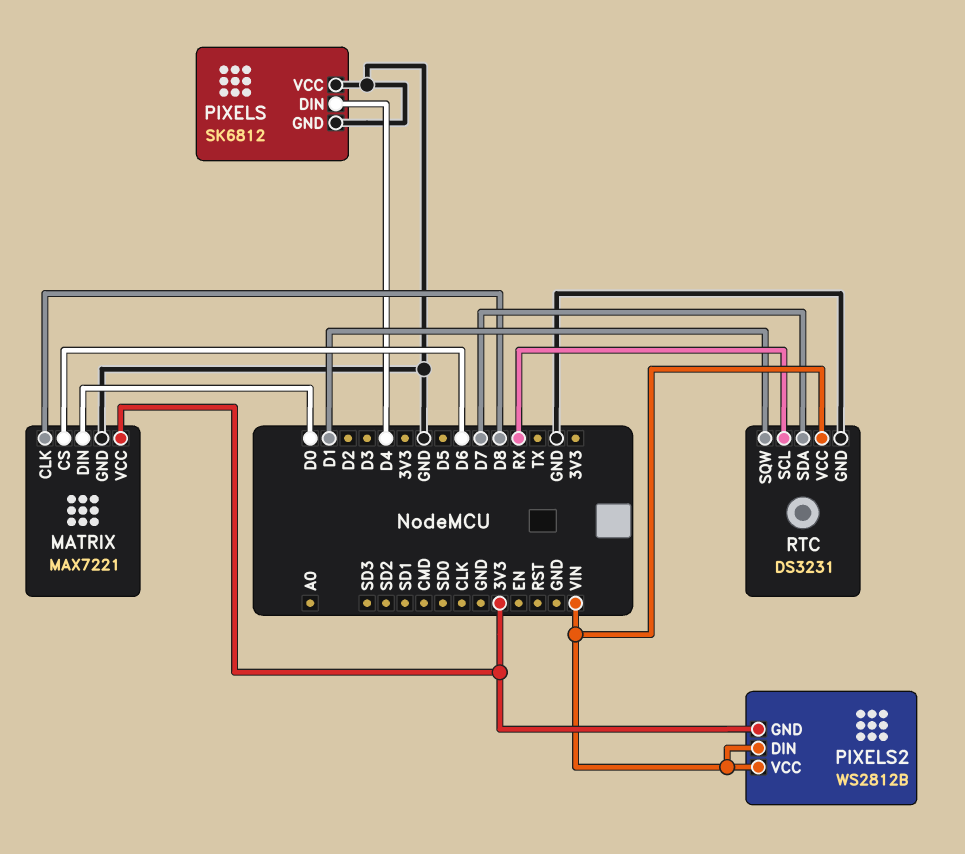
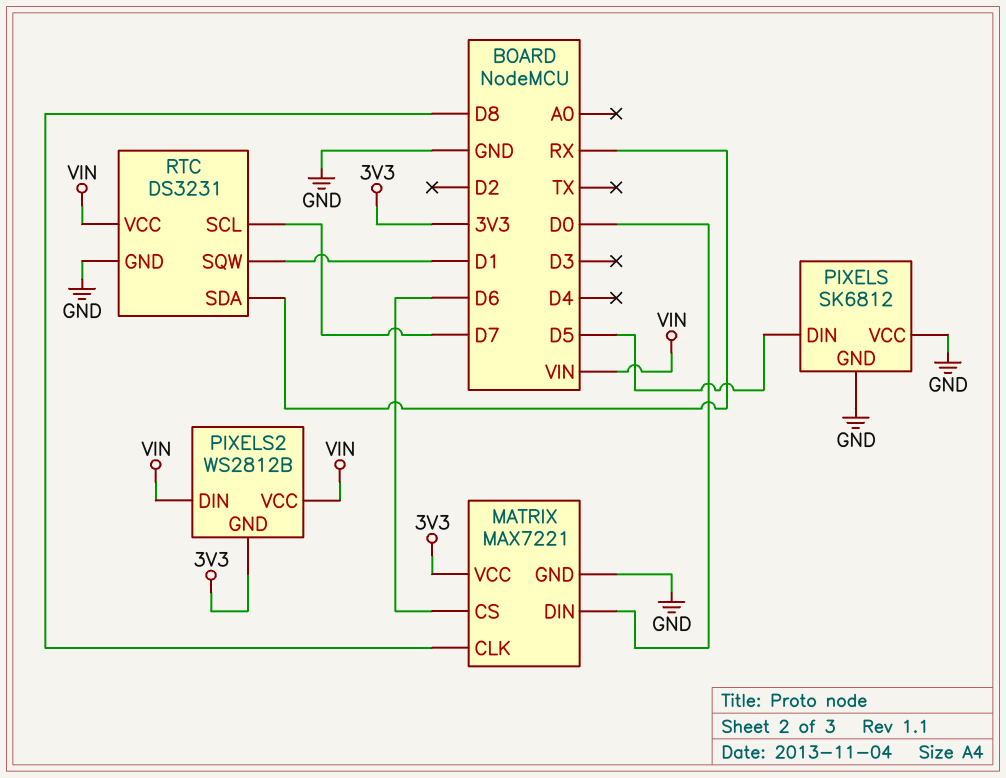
PIXELS pin DIN: D4 -> D5
RTC pin SCL: RX -> D7
RTC pin SDA: D7 -> RX

